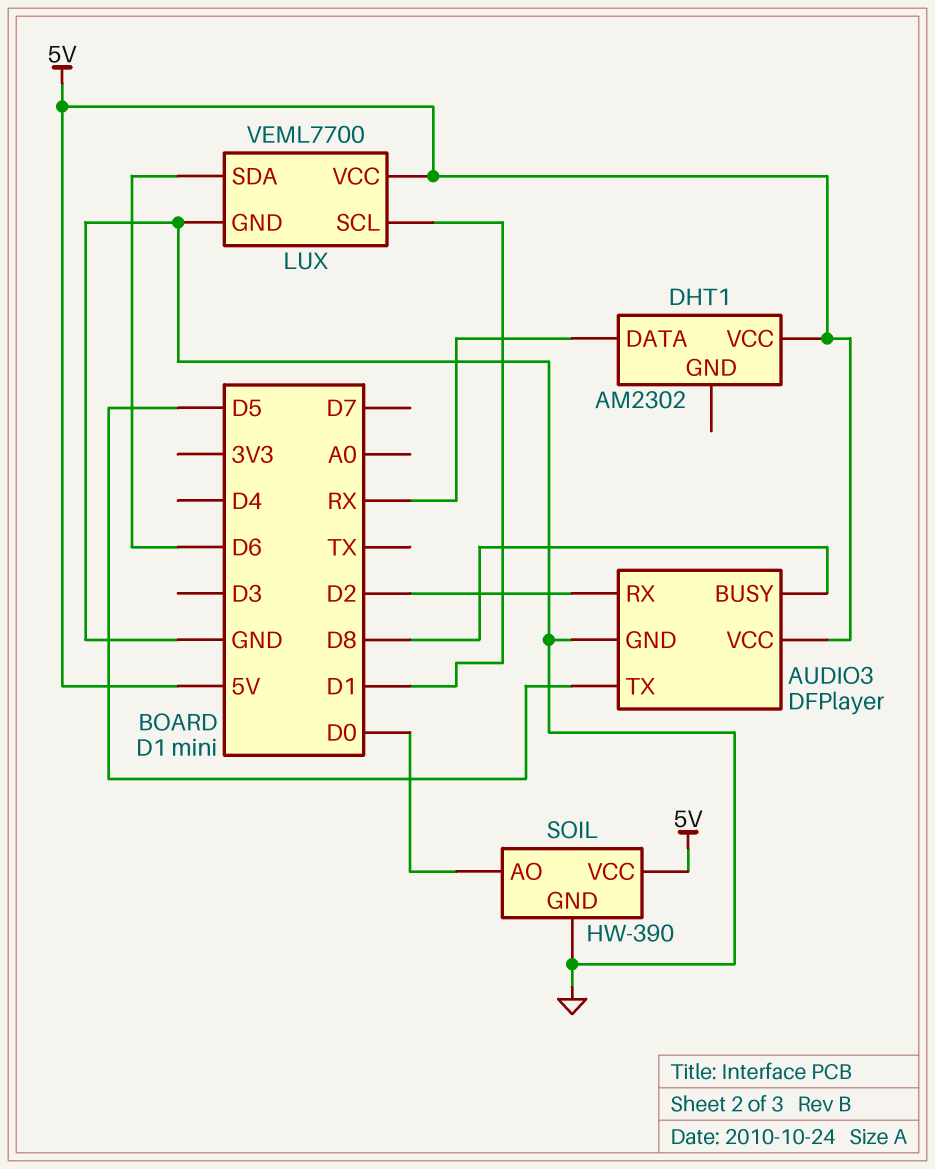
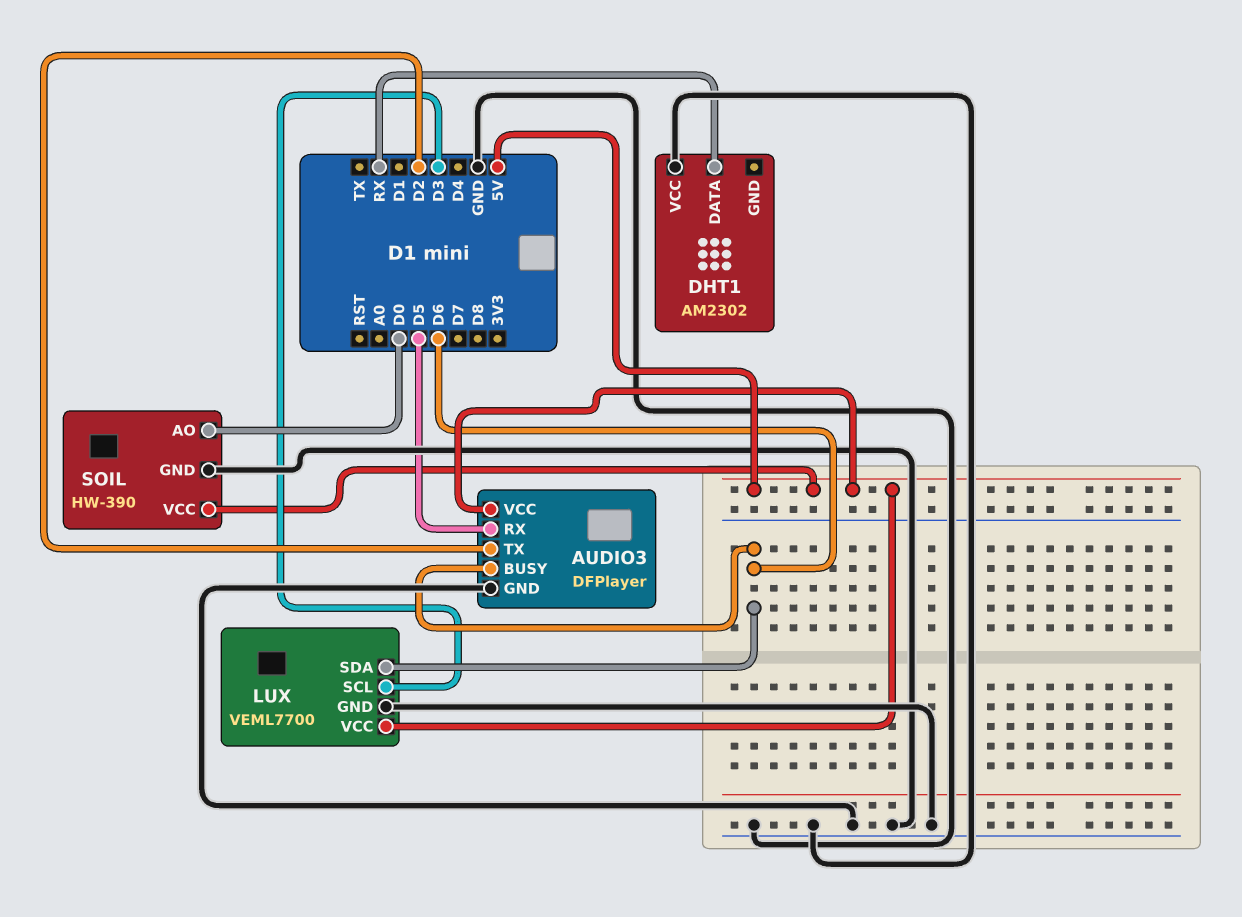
AUDIO3 pin BUSY: D8 -> D6
AUDIO3 pin RX: D2 -> D5
AUDIO3 pin TX: D5 -> D2
DHT1 pin VCC: 5V -> GND
LUX pin SCL: D1 -> D3

